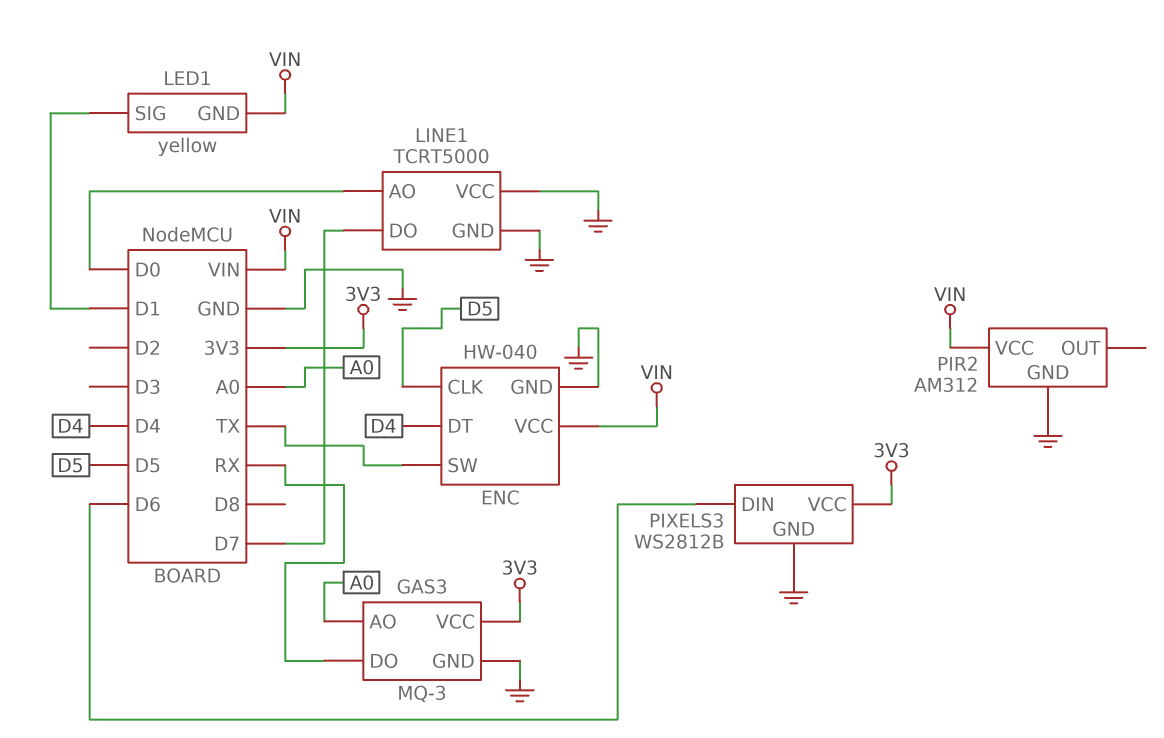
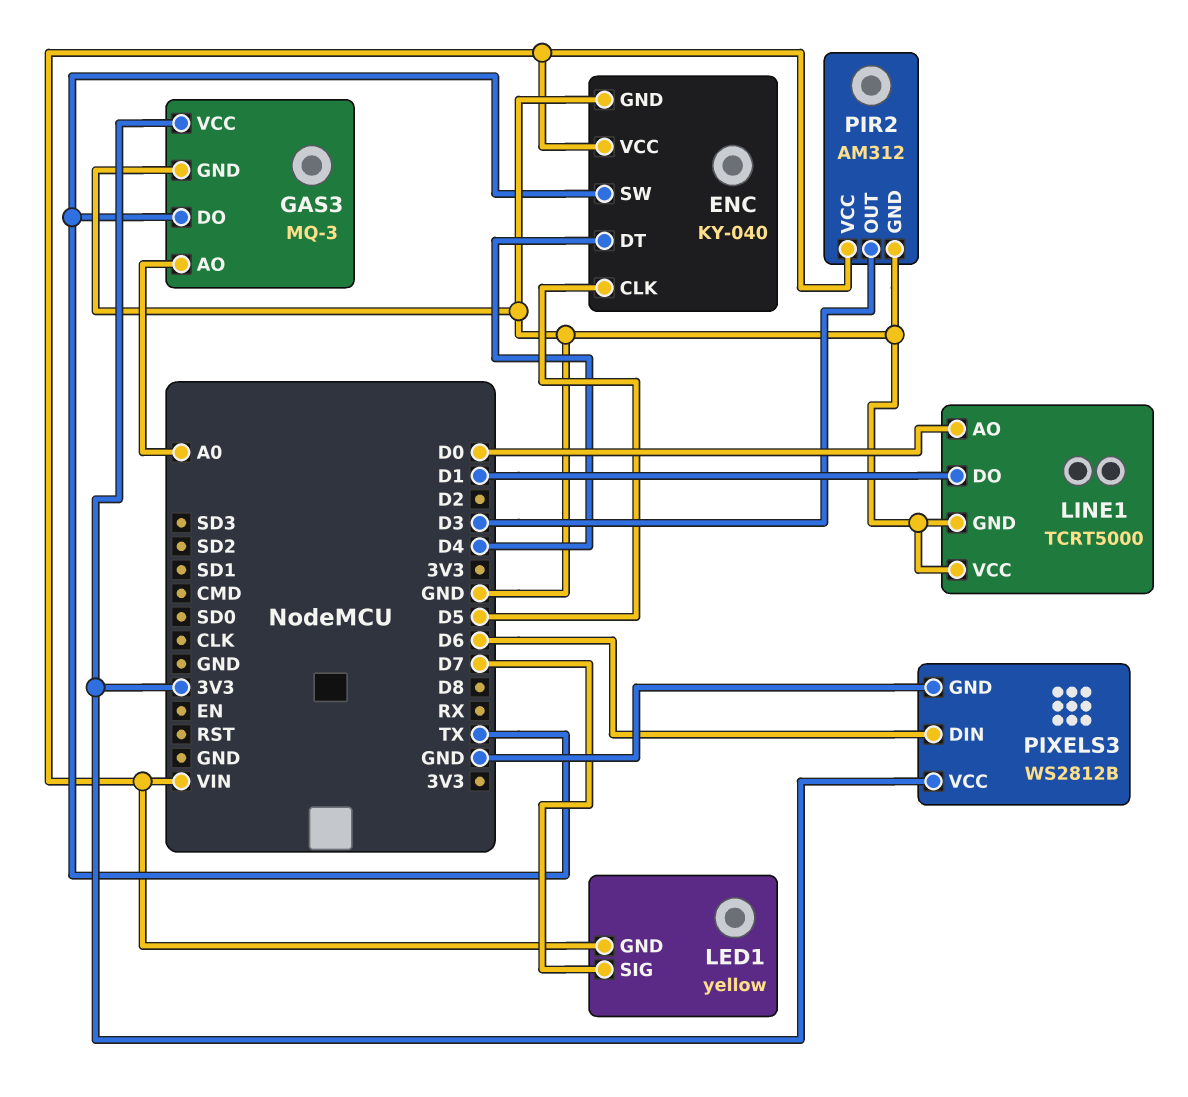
ENC: HW-040 -> KY-040
GAS3 pin DO: RX -> TX
LED1 pin SIG: D1 -> D7
LINE1 pin DO: D7 -> D1
PIR2 pin OUT: none -> D3

